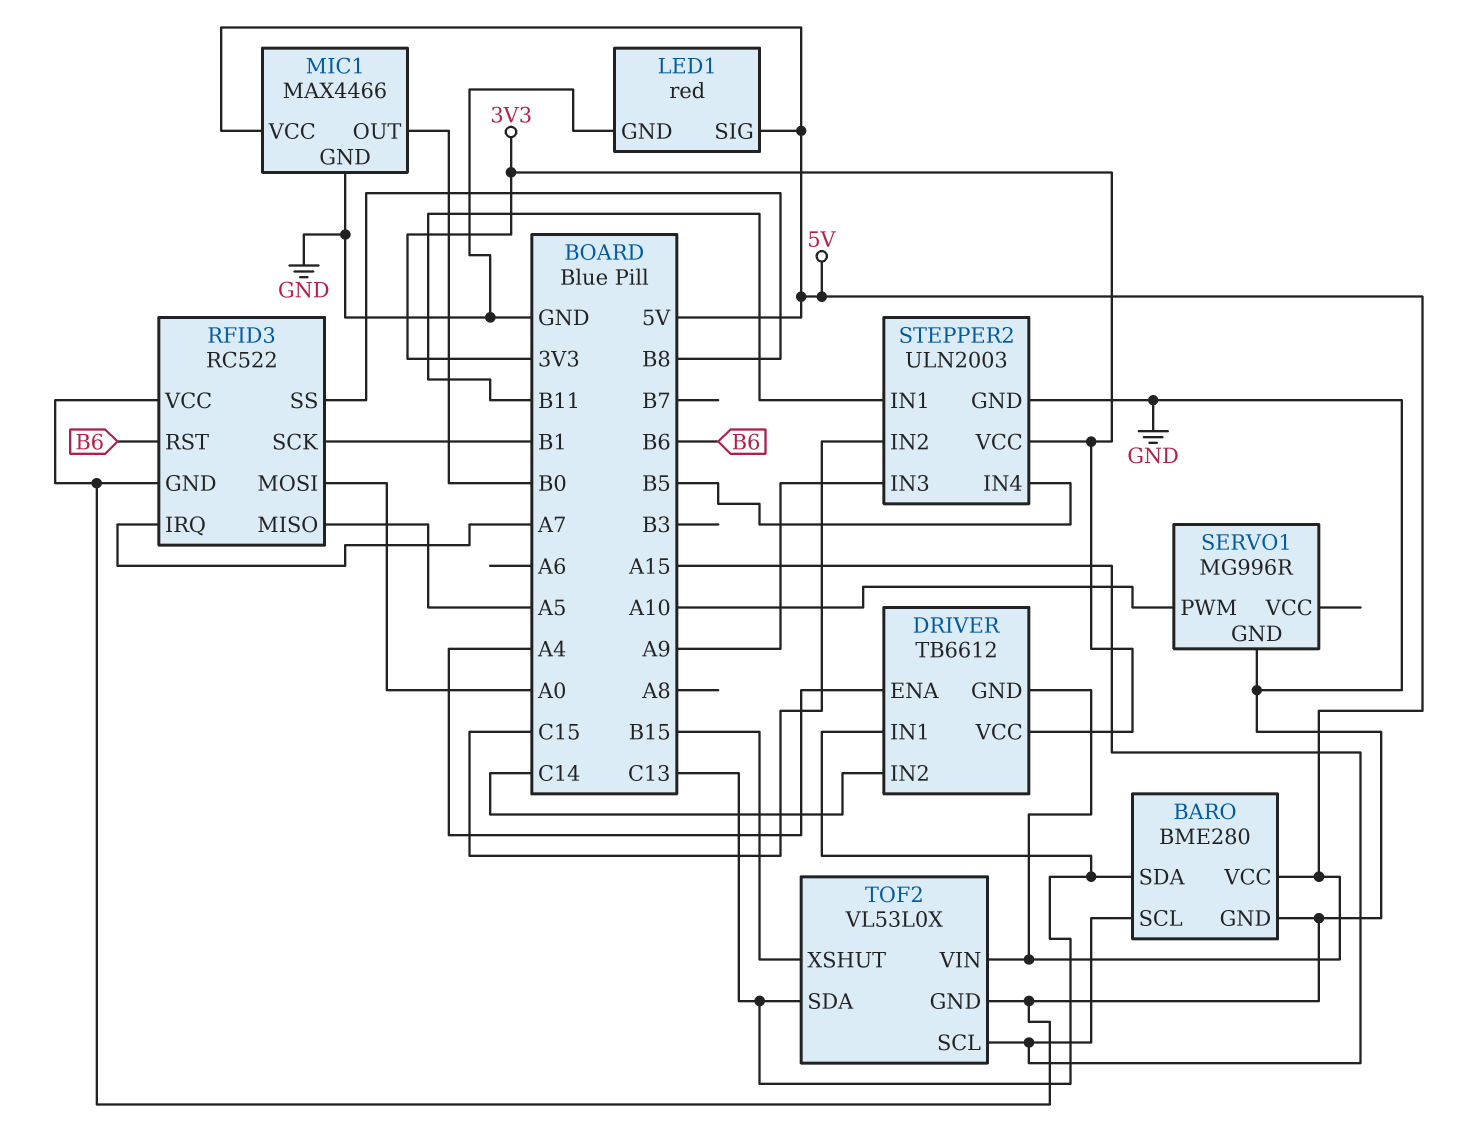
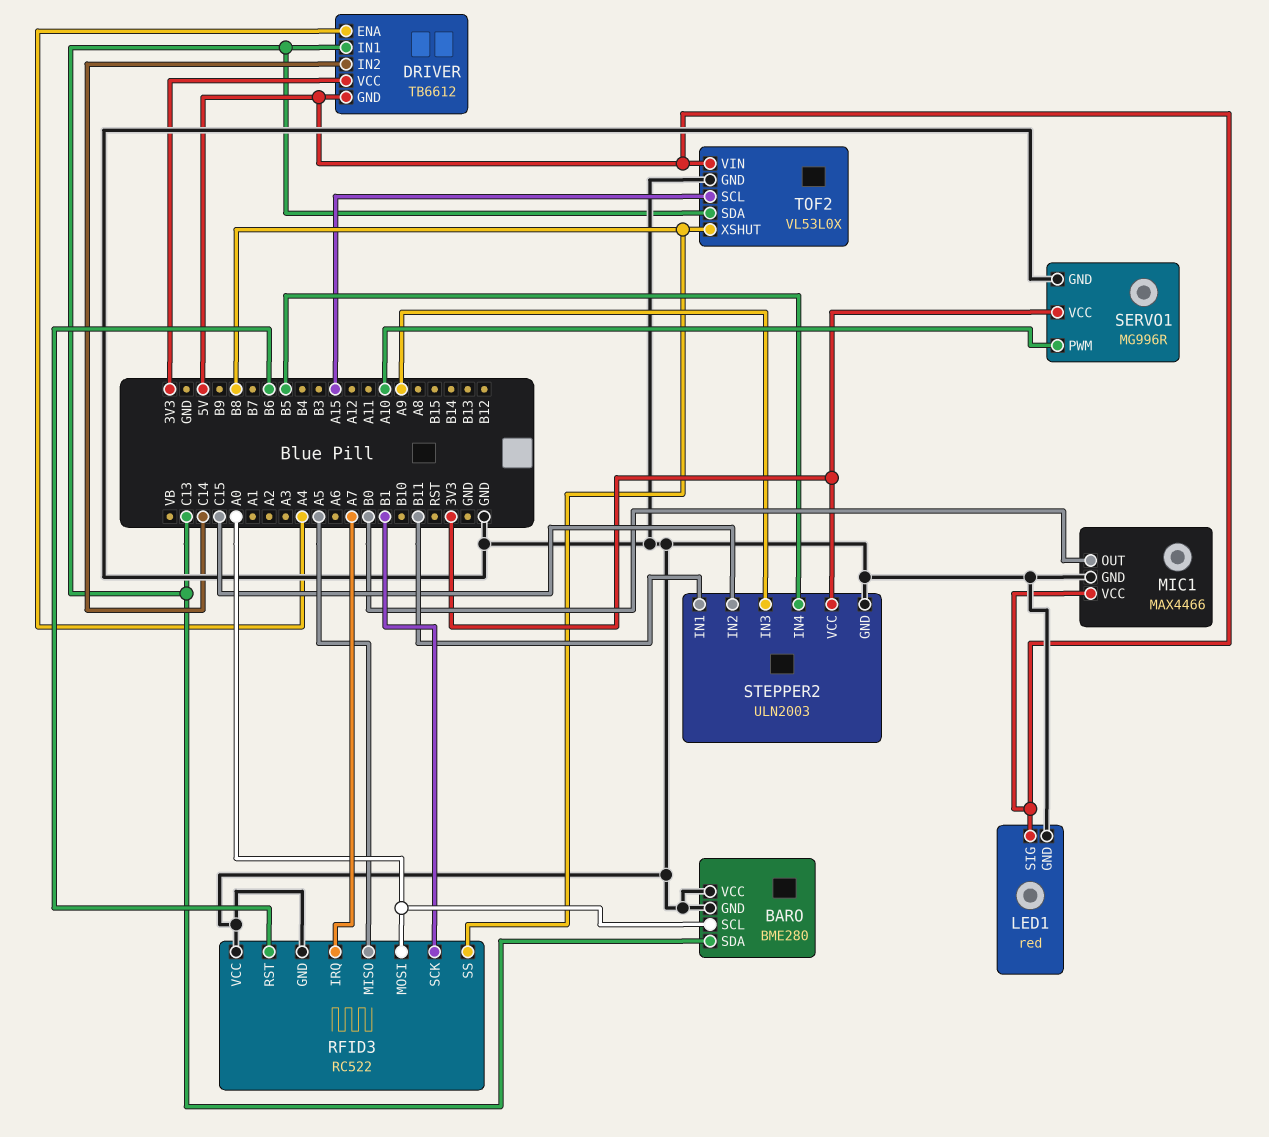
BARO pin SCL: A15 -> A0
BARO pin VCC: 5V -> GND
SERVO1 pin VCC: none -> 3V3
TOF2 pin XSHUT: B15 -> B8

